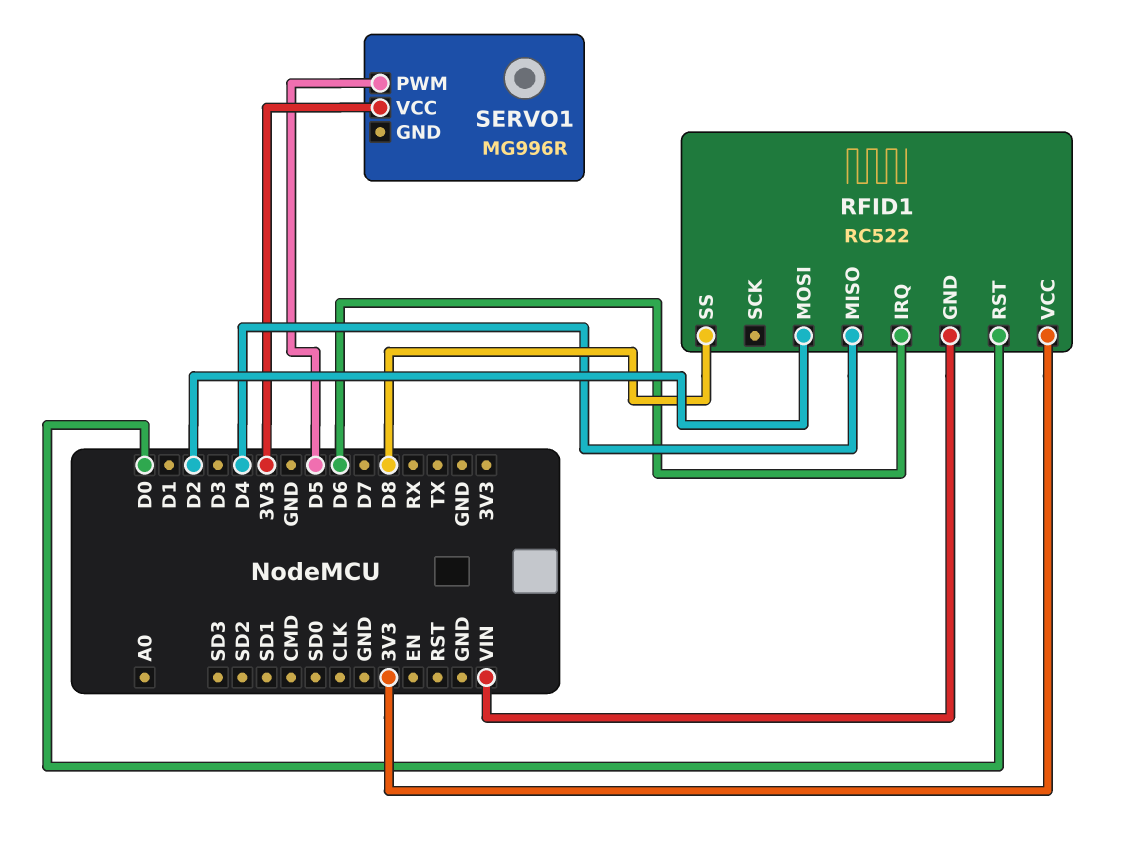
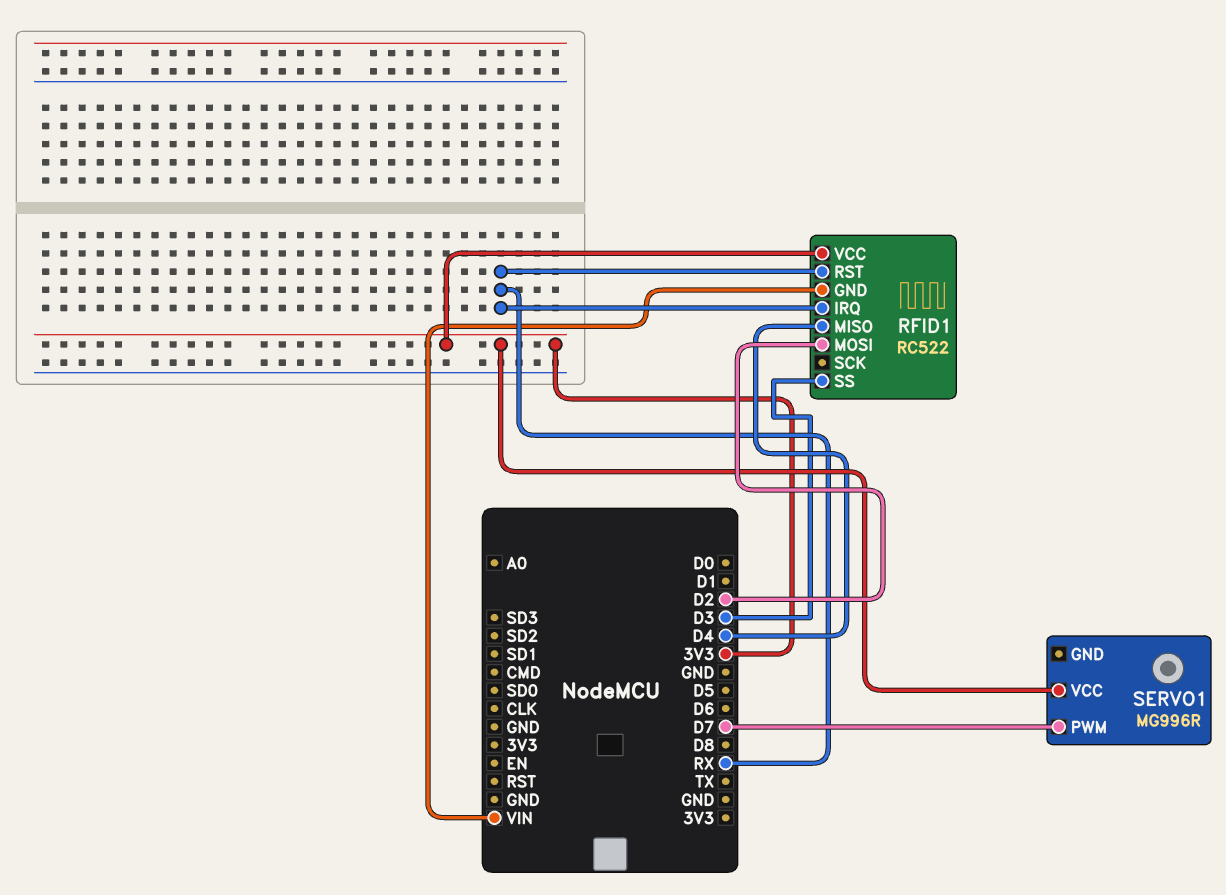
RFID1 pin IRQ: D6 -> RX
RFID1 pin RST: D0 -> RX
RFID1 pin SS: D8 -> D3
SERVO1 pin PWM: D5 -> D7

